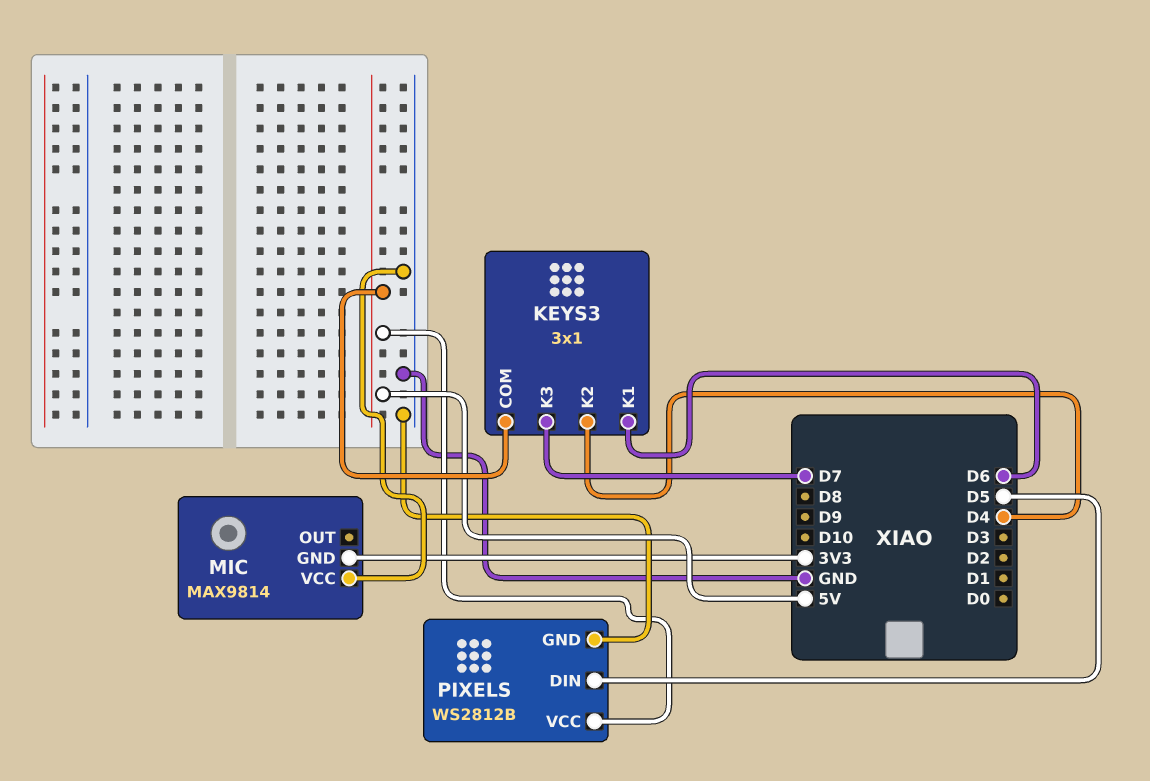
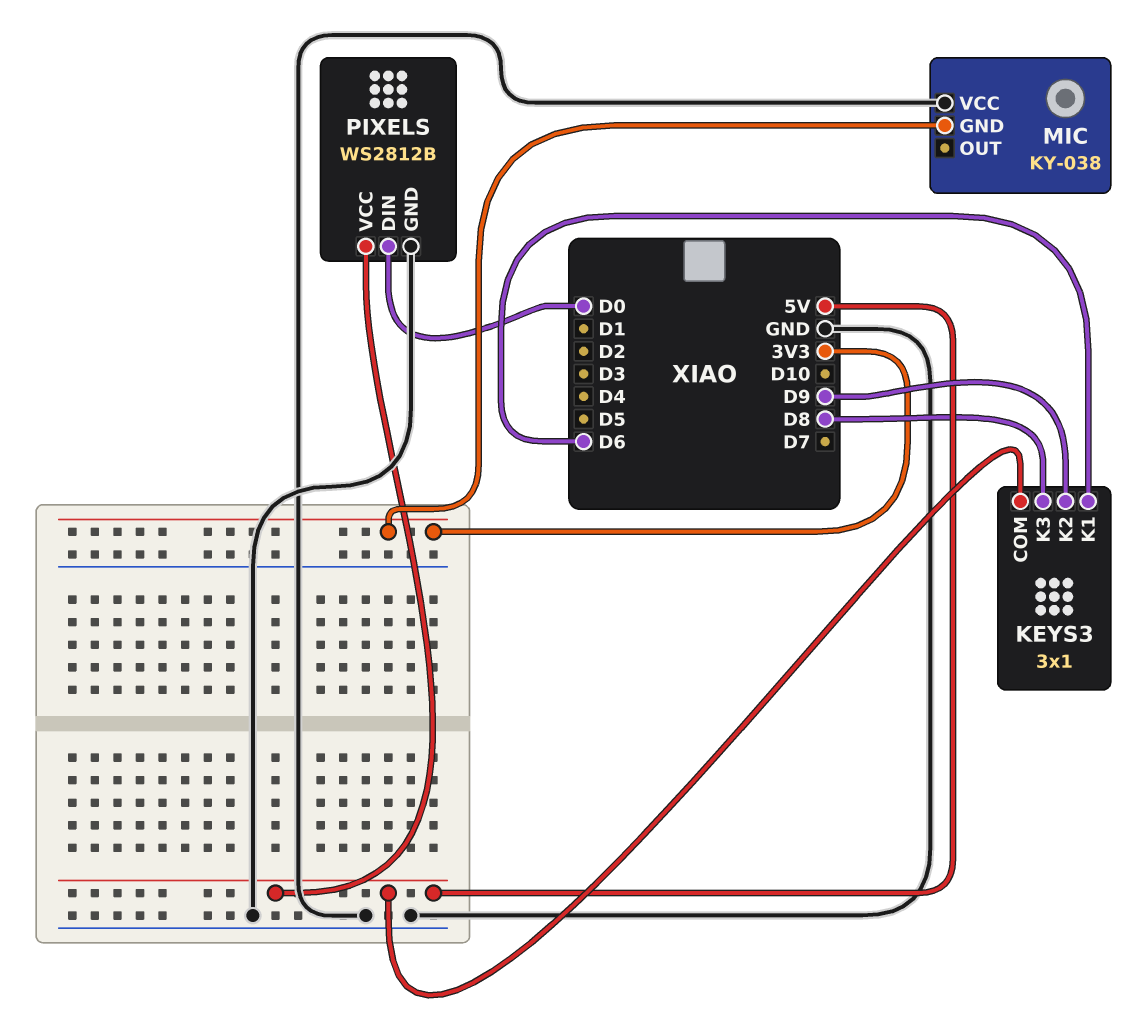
KEYS3 pin K2: D4 -> D9
KEYS3 pin K3: D7 -> D8
MIC: MAX9814 -> KY-038
PIXELS pin DIN: D5 -> D0

